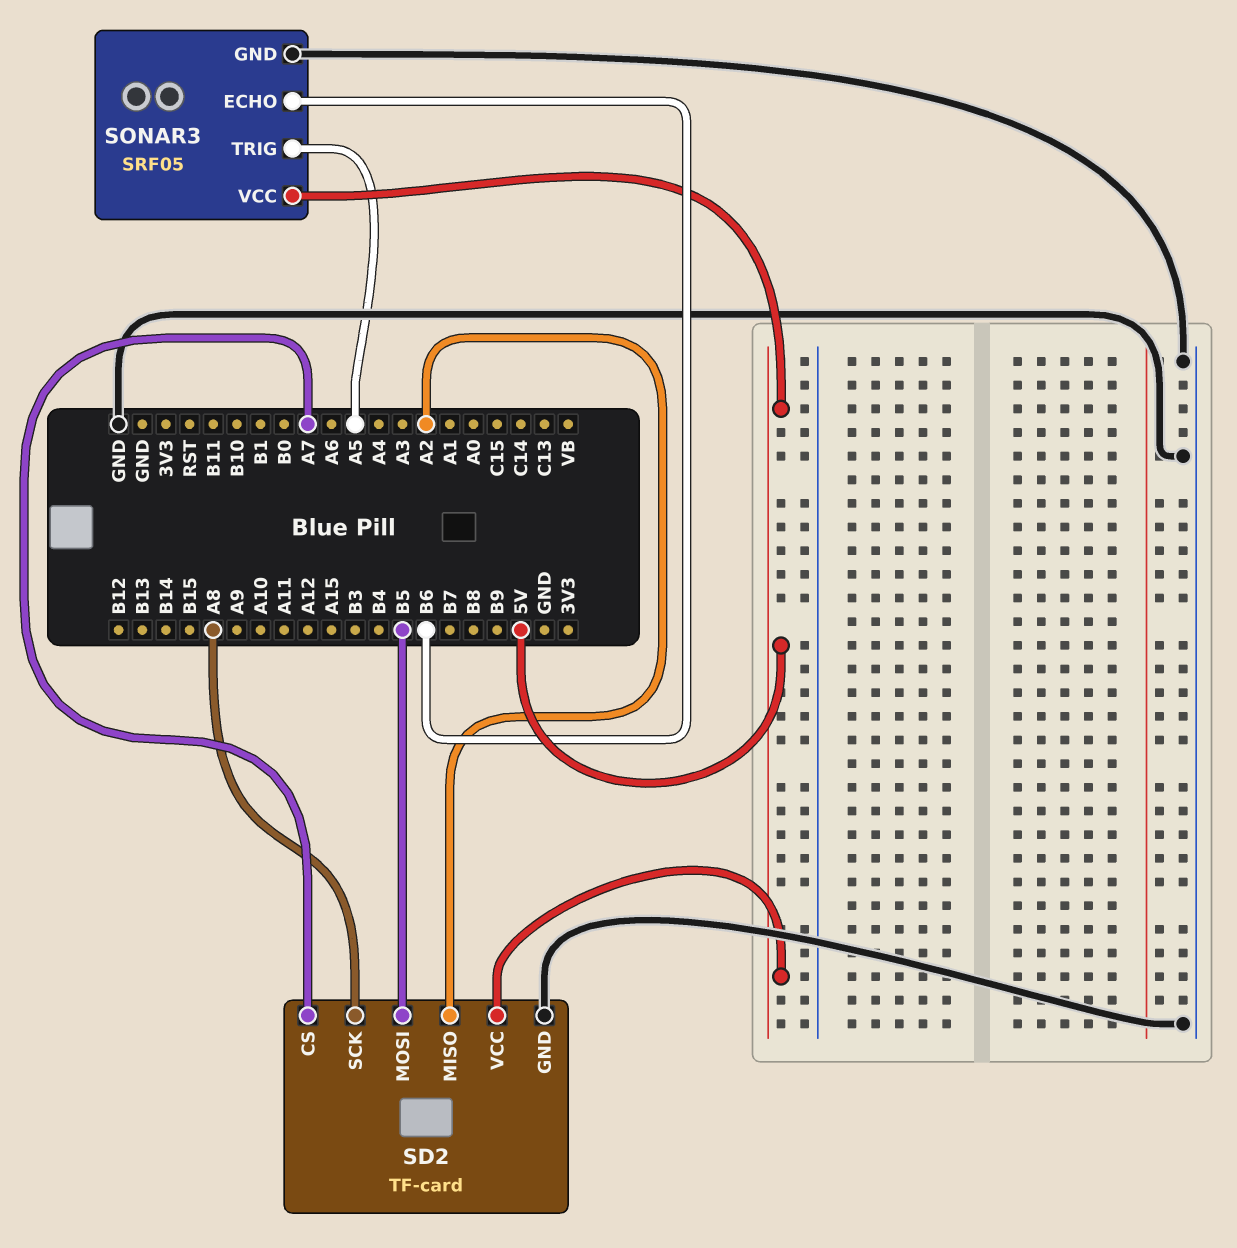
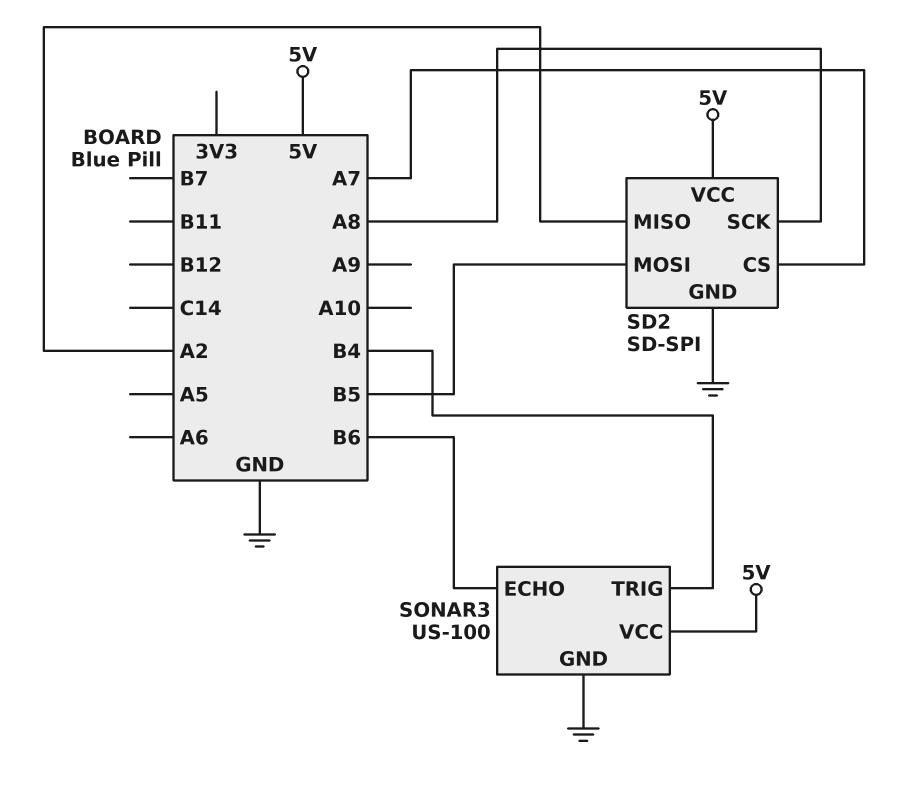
SD2: TF-card -> SD-SPI
SONAR3: SRF05 -> US-100
SONAR3 pin TRIG: A5 -> B4

